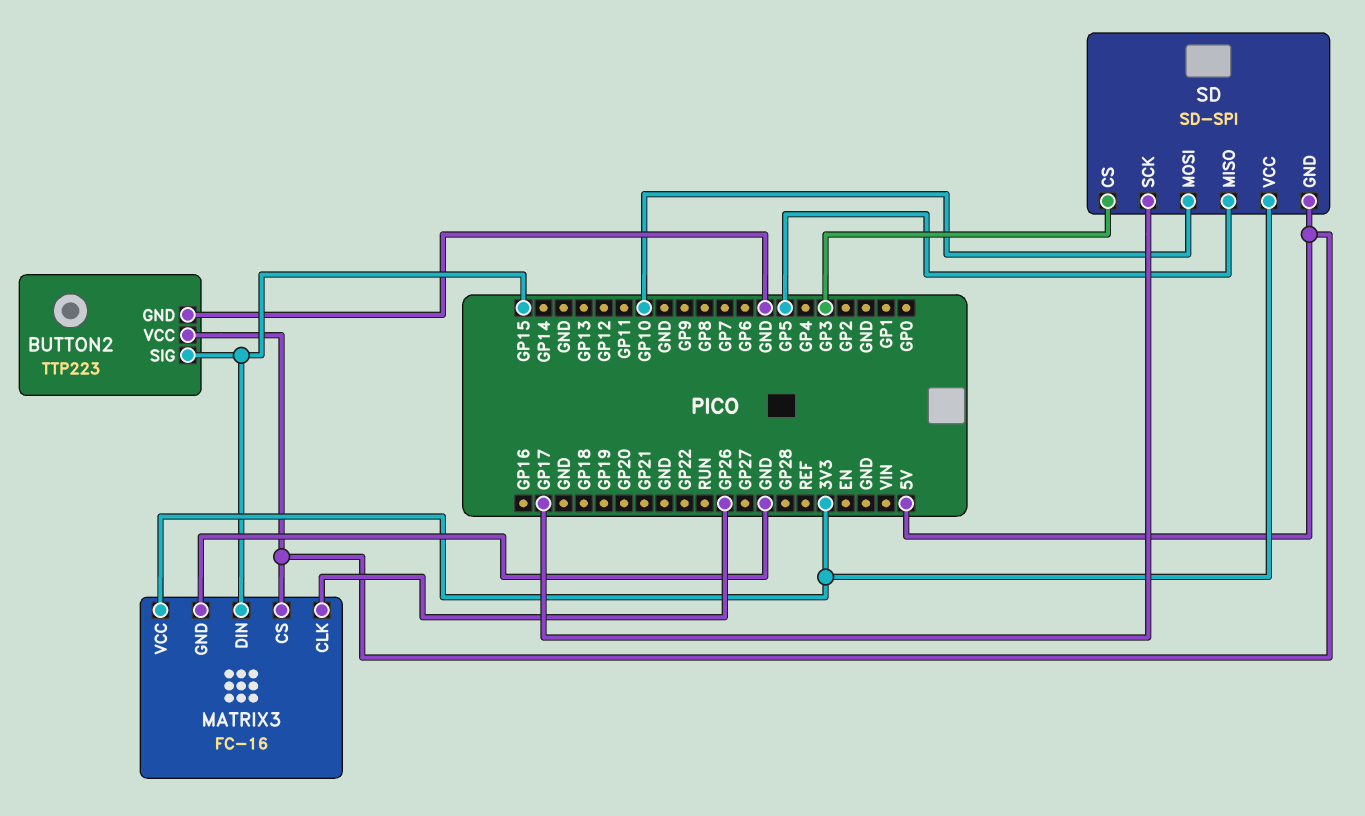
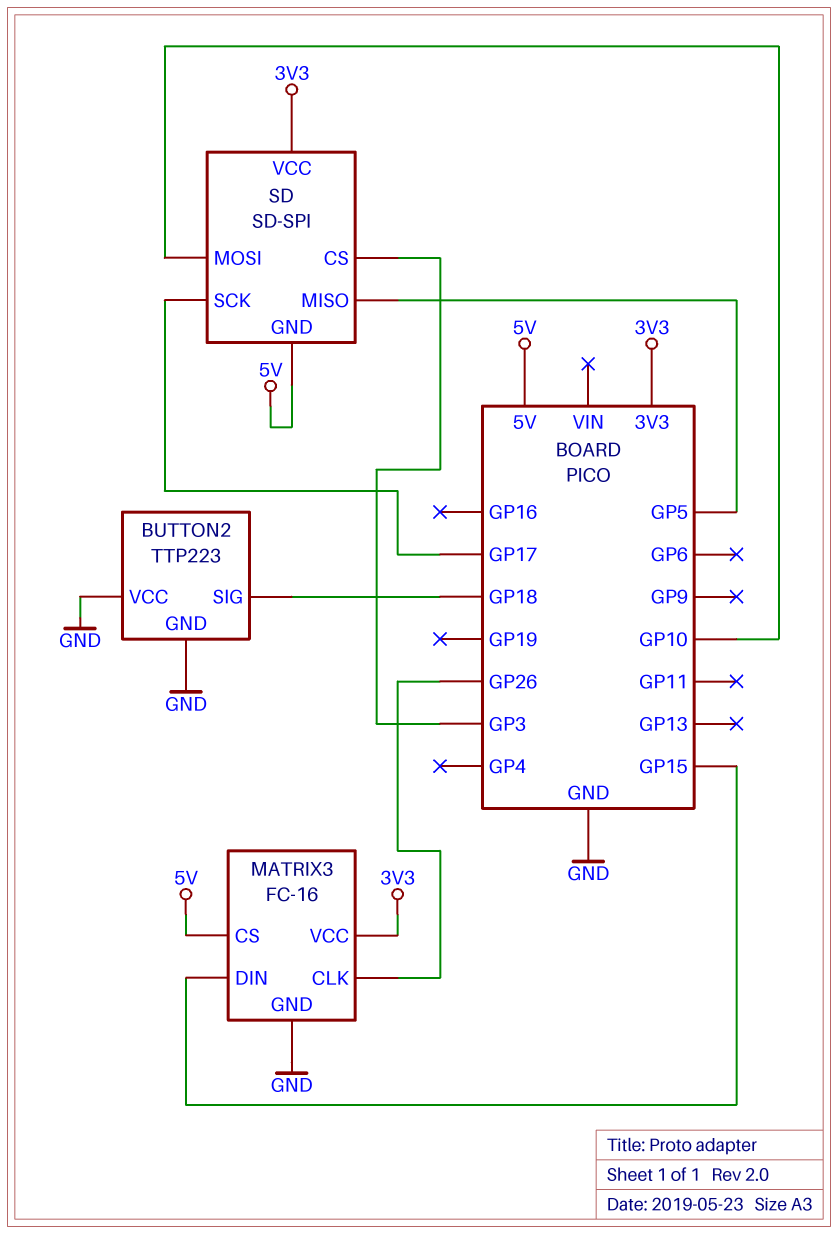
BUTTON2 pin SIG: GP15 -> GP18
BUTTON2 pin VCC: 5V -> GND

